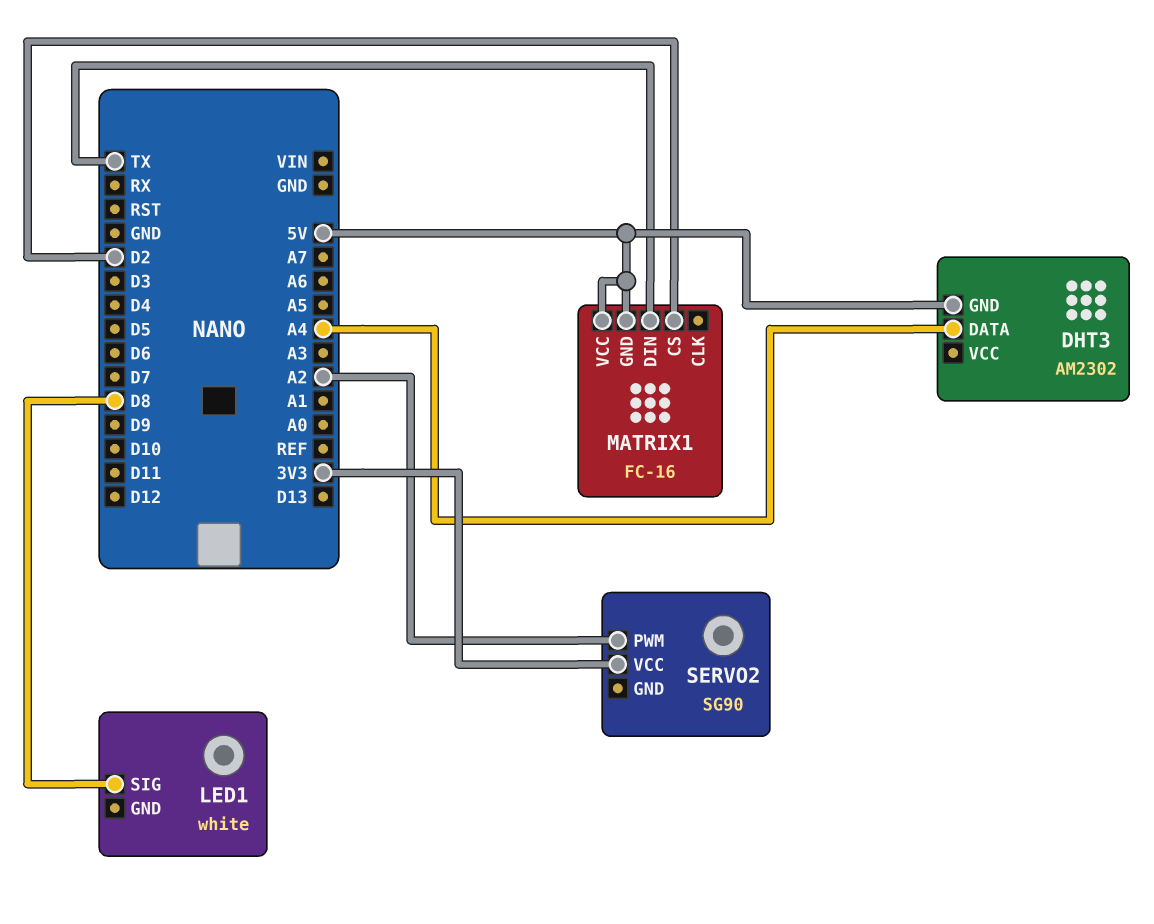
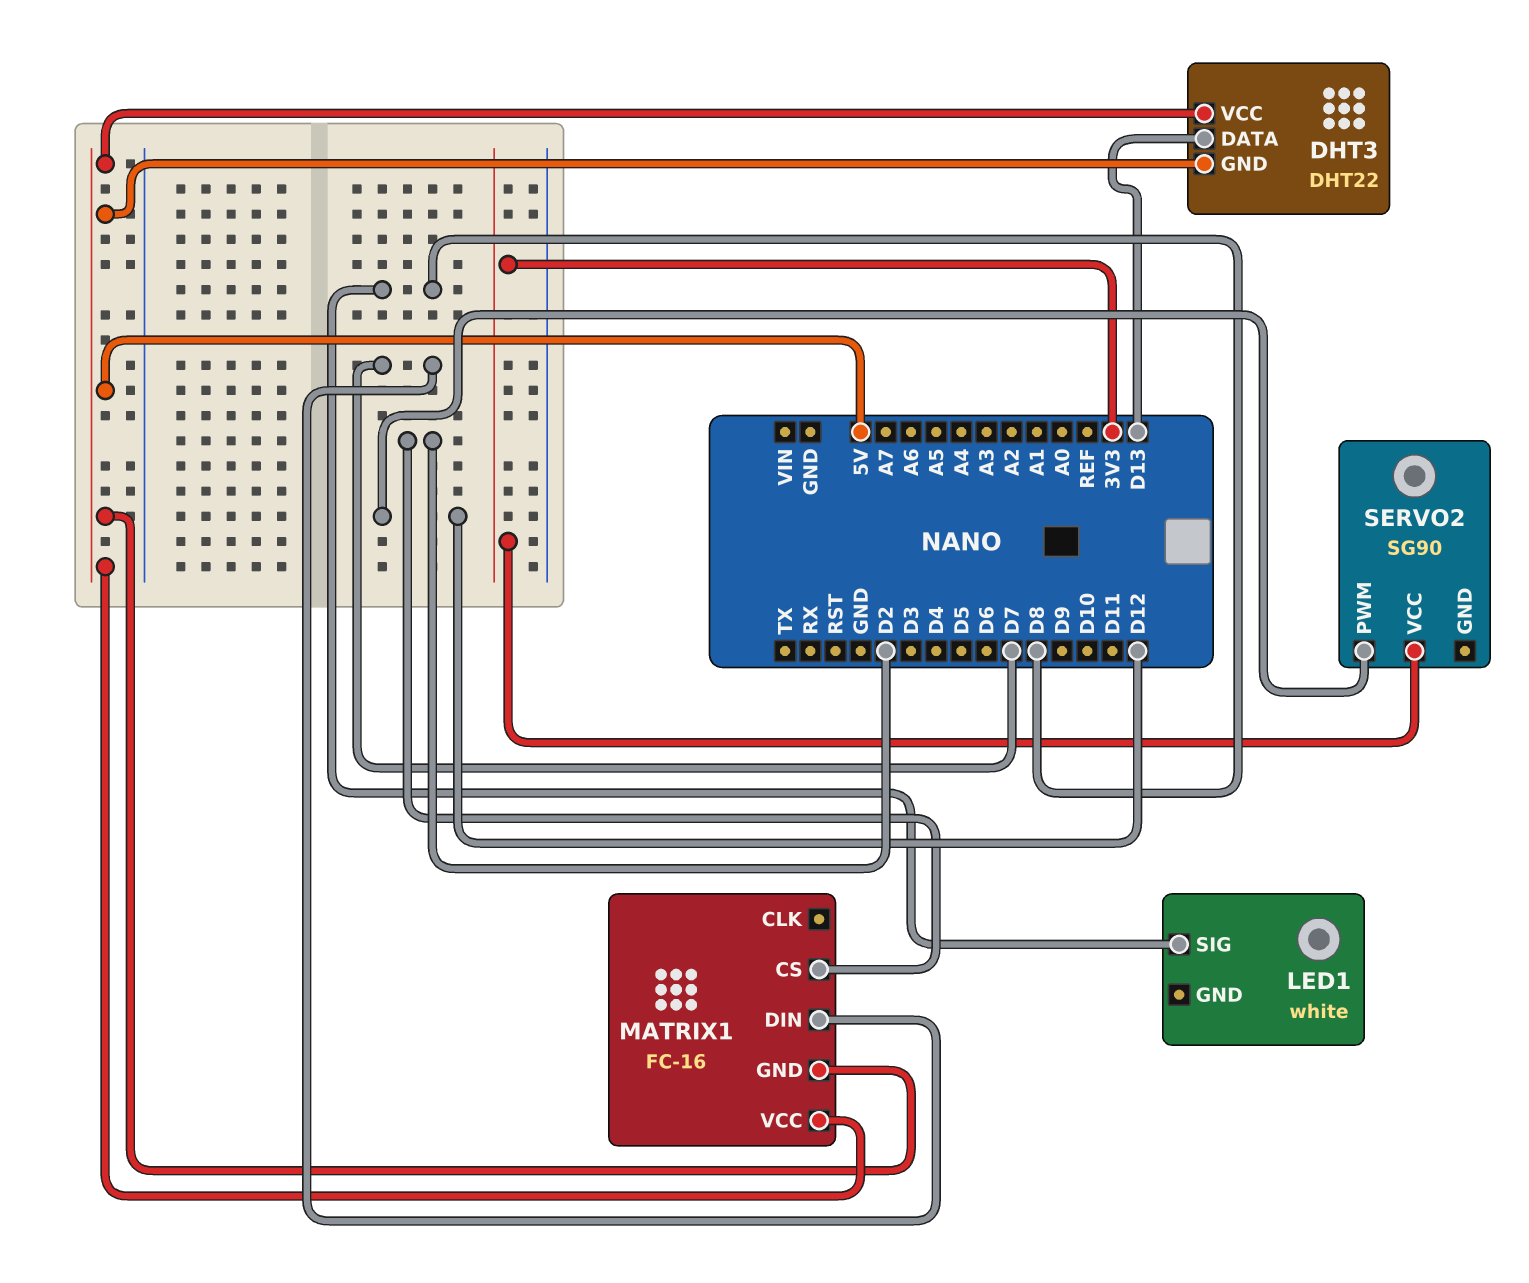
DHT3: AM2302 -> DHT22
DHT3 pin DATA: A4 -> D13
DHT3 pin VCC: none -> 5V
MATRIX1 pin DIN: TX -> D7
SERVO2 pin PWM: A2 -> D12

